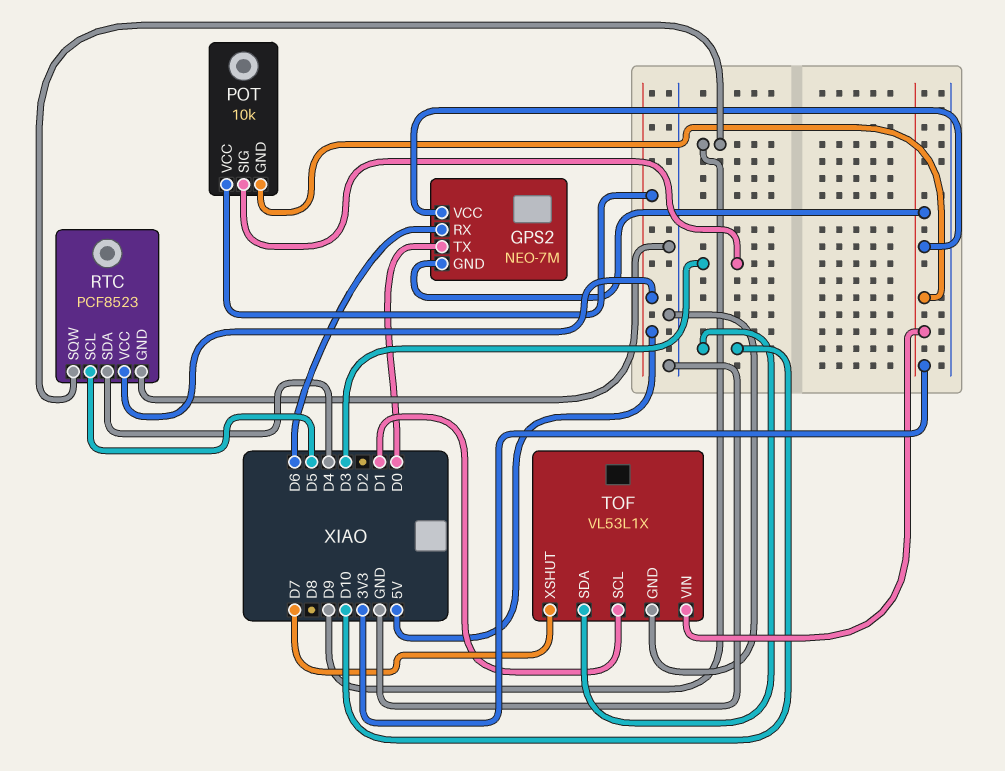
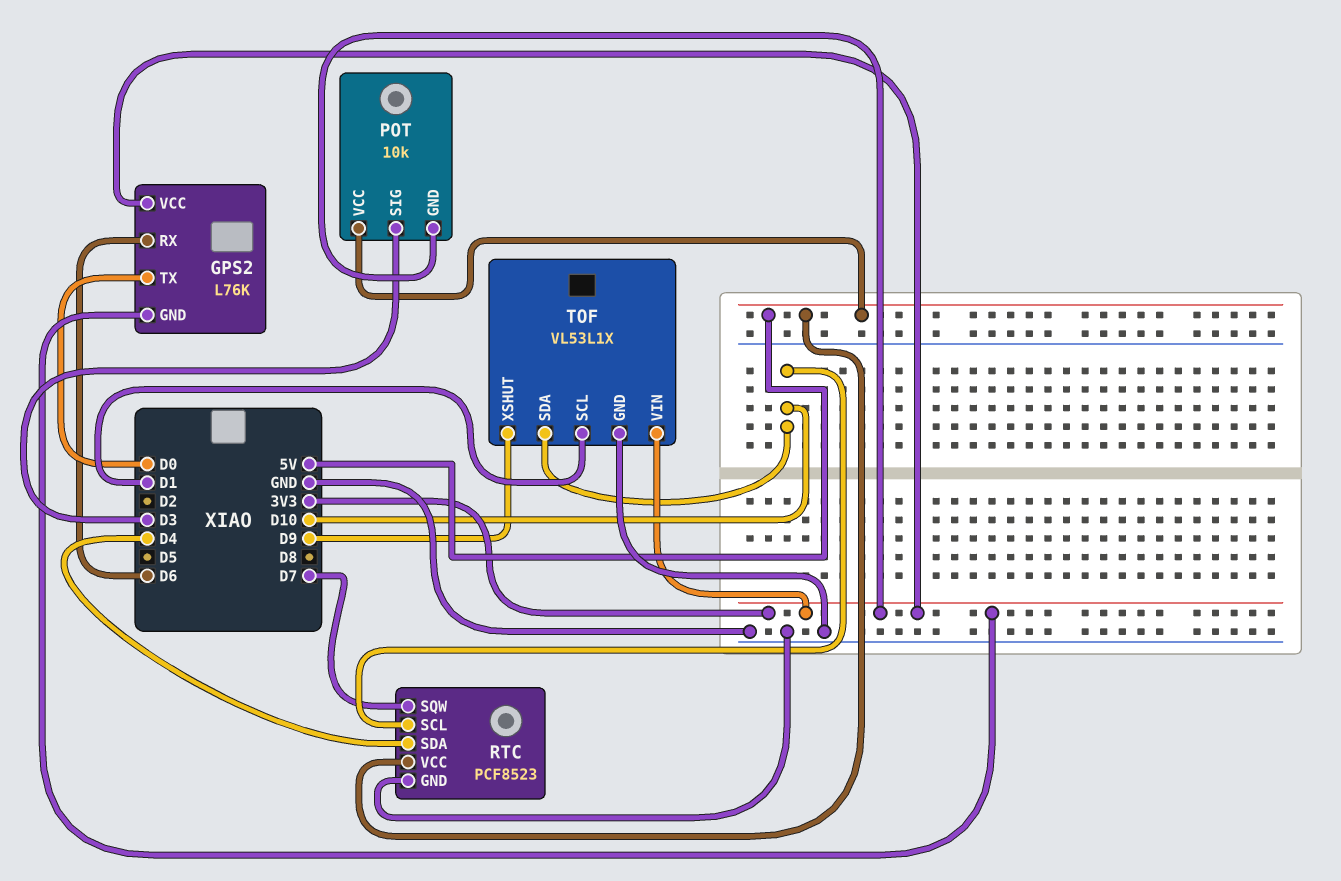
GPS2: NEO-7M -> L76K
RTC pin SCL: D5 -> D10
RTC pin SQW: D9 -> D7
TOF pin XSHUT: D7 -> D9

